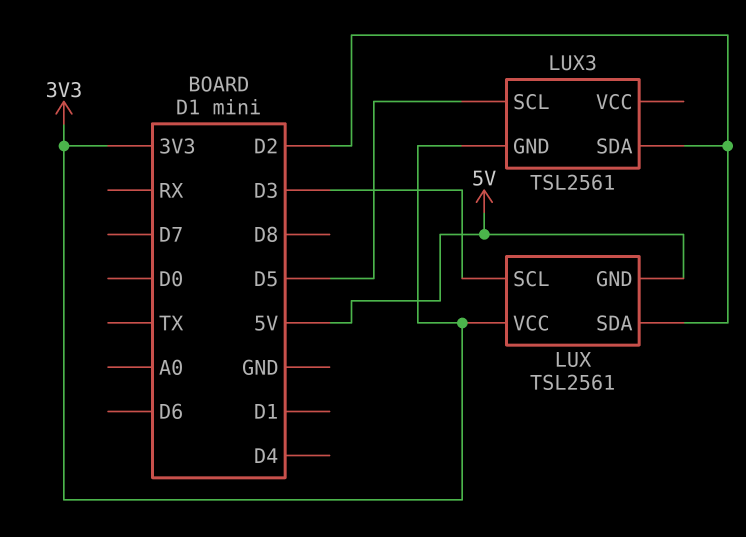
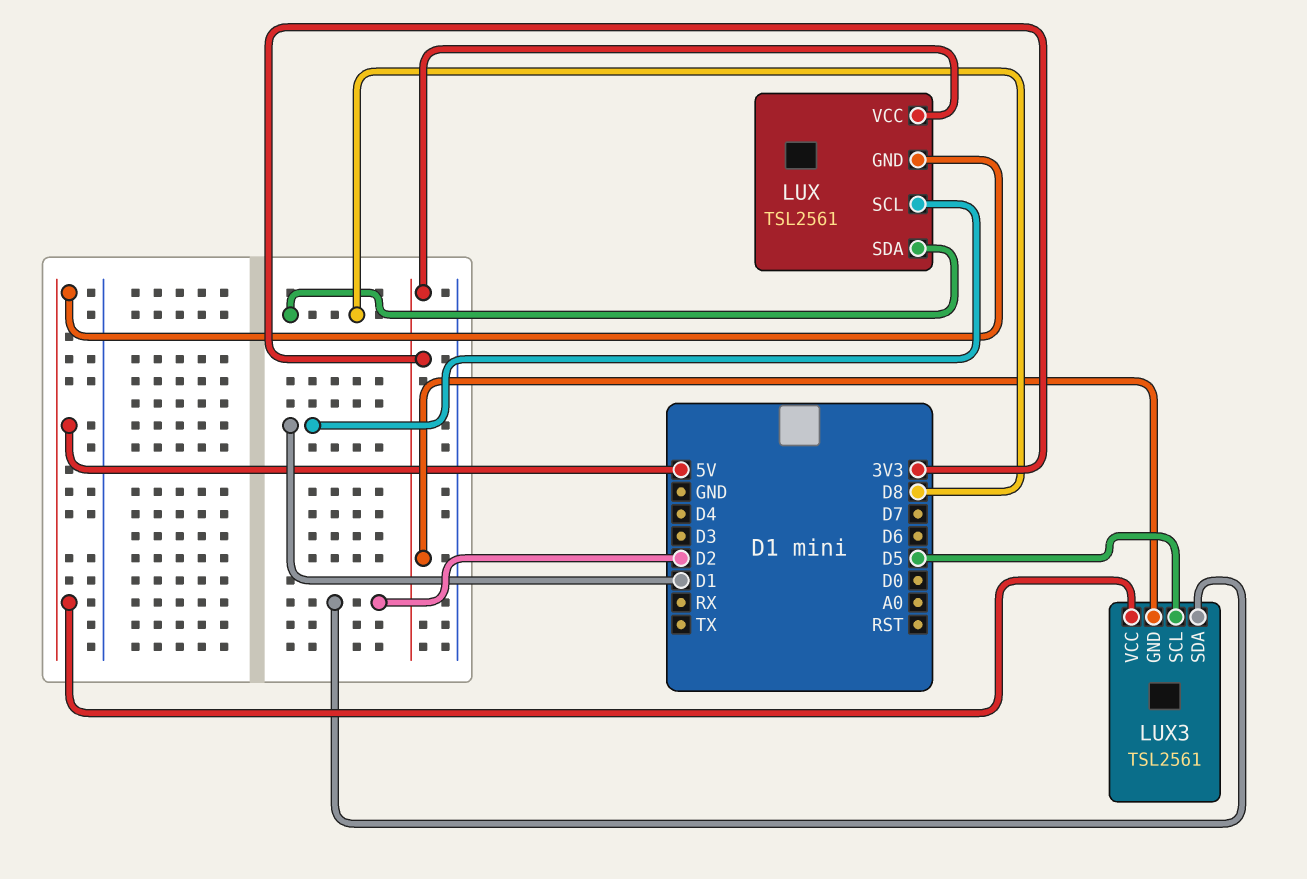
LUX pin SCL: D3 -> D1
LUX pin SDA: D2 -> D8
LUX3 pin VCC: none -> 5V

